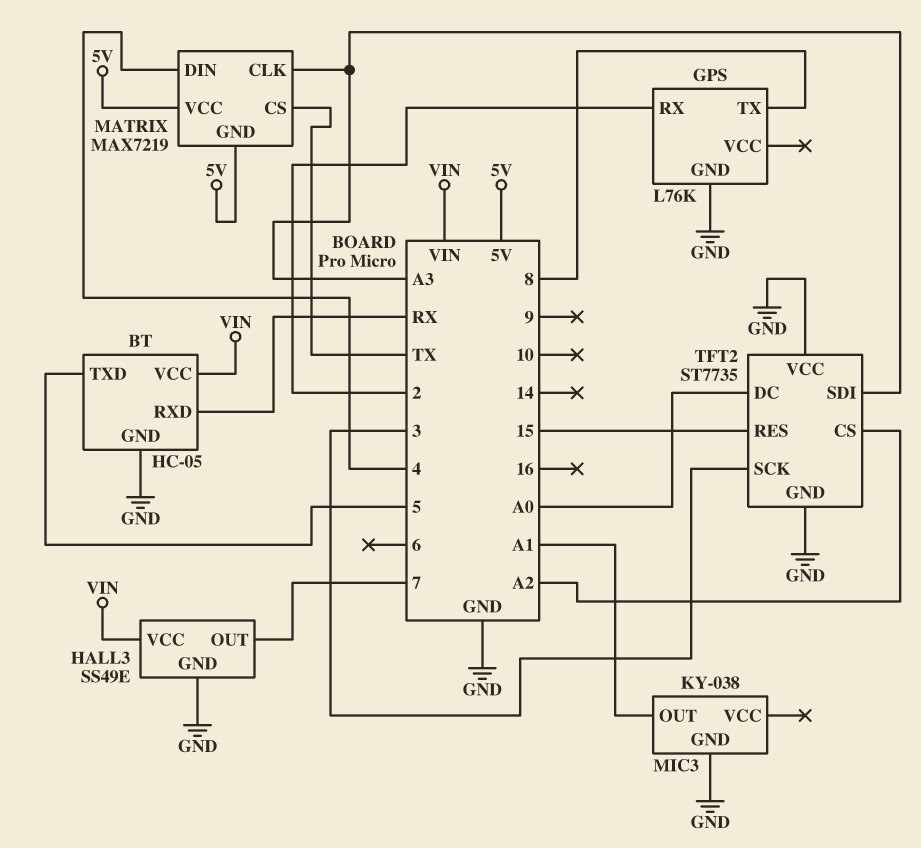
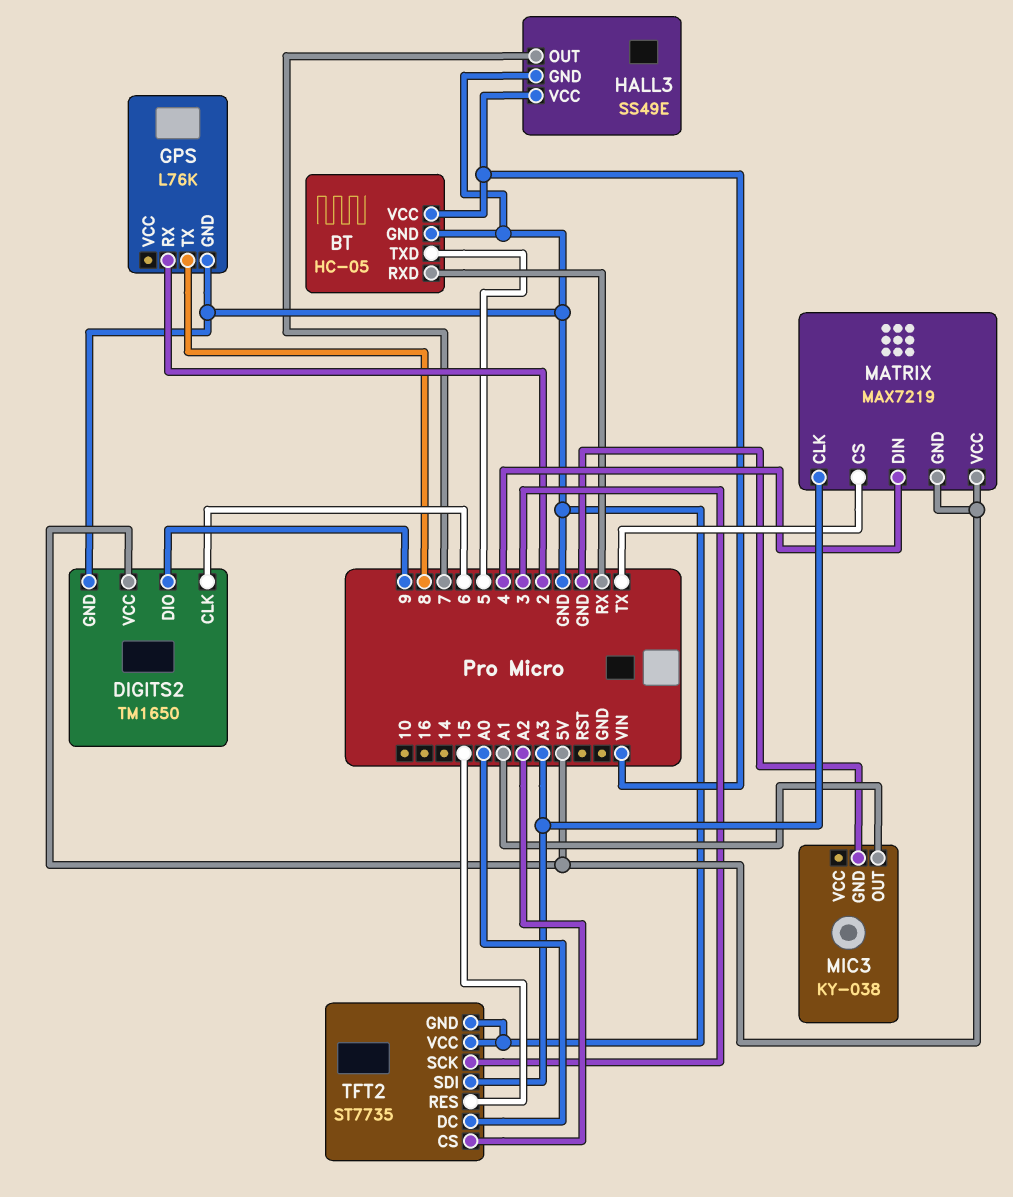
DIGITS2: none -> TM1650
DIGITS2 pin CLK: none -> 6
DIGITS2 pin DIO: none -> 9
DIGITS2 pin GND: none -> GND
DIGITS2 pin VCC: none -> 5V

